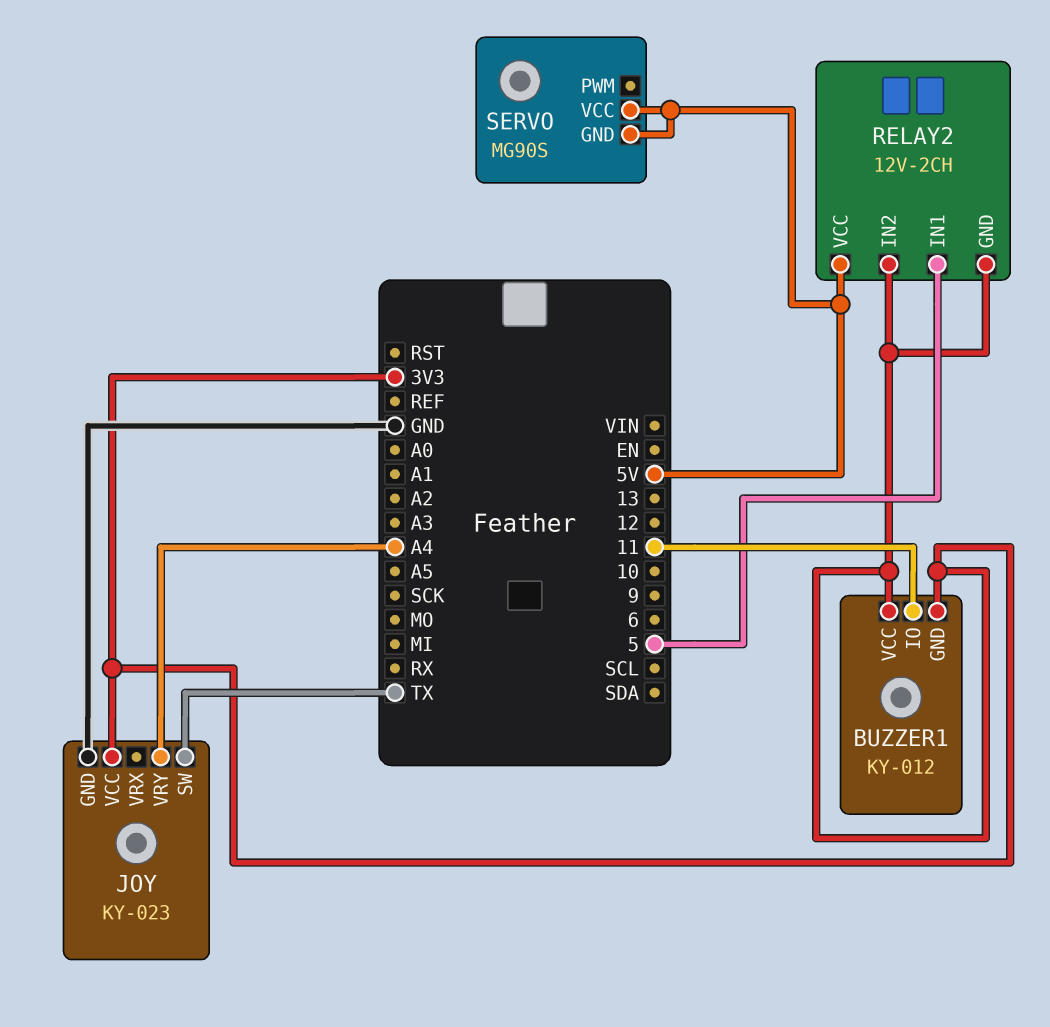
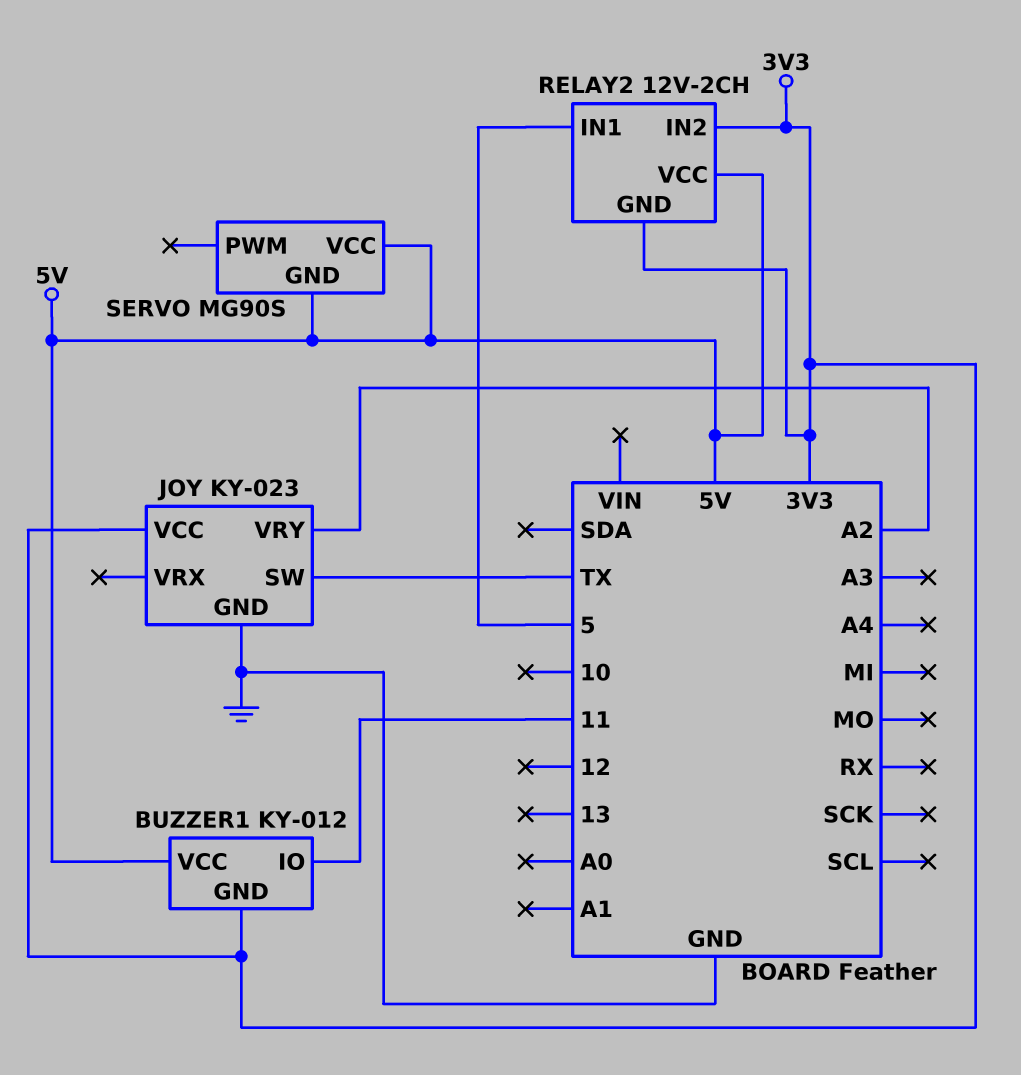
BUZZER1 pin VCC: 3V3 -> 5V
JOY pin VRY: A4 -> A2

